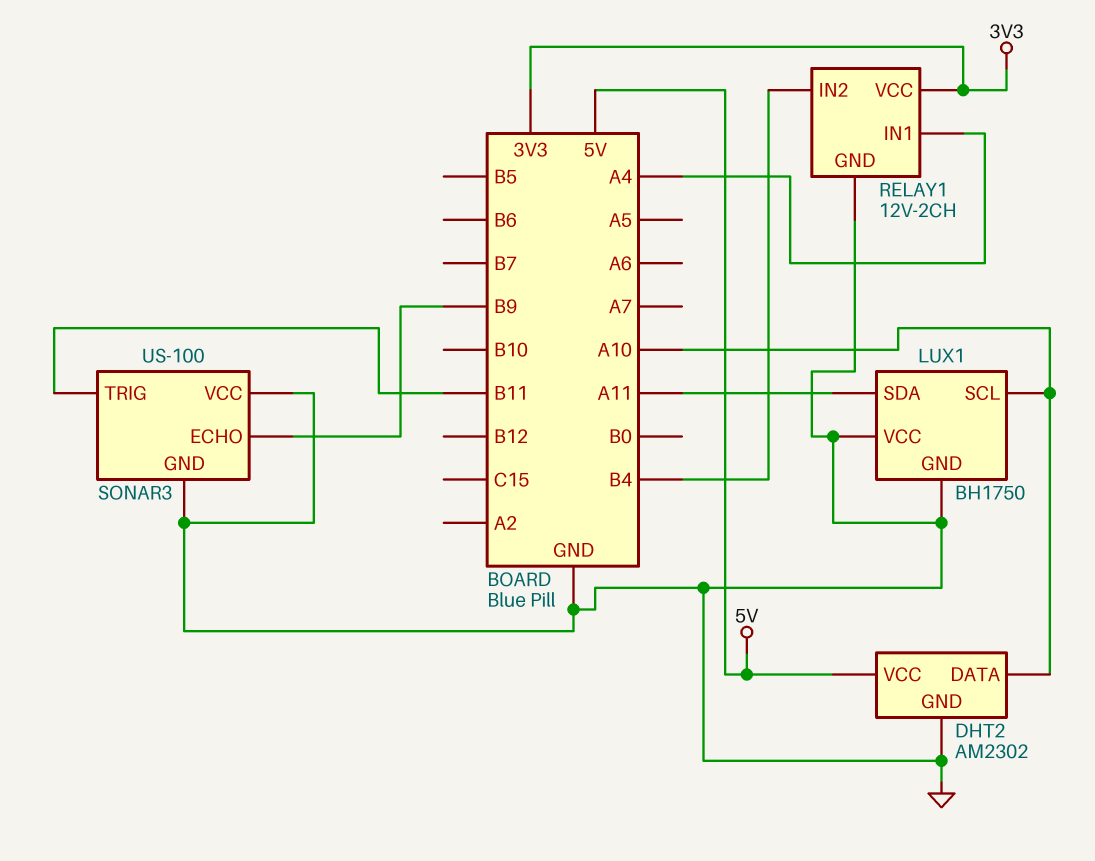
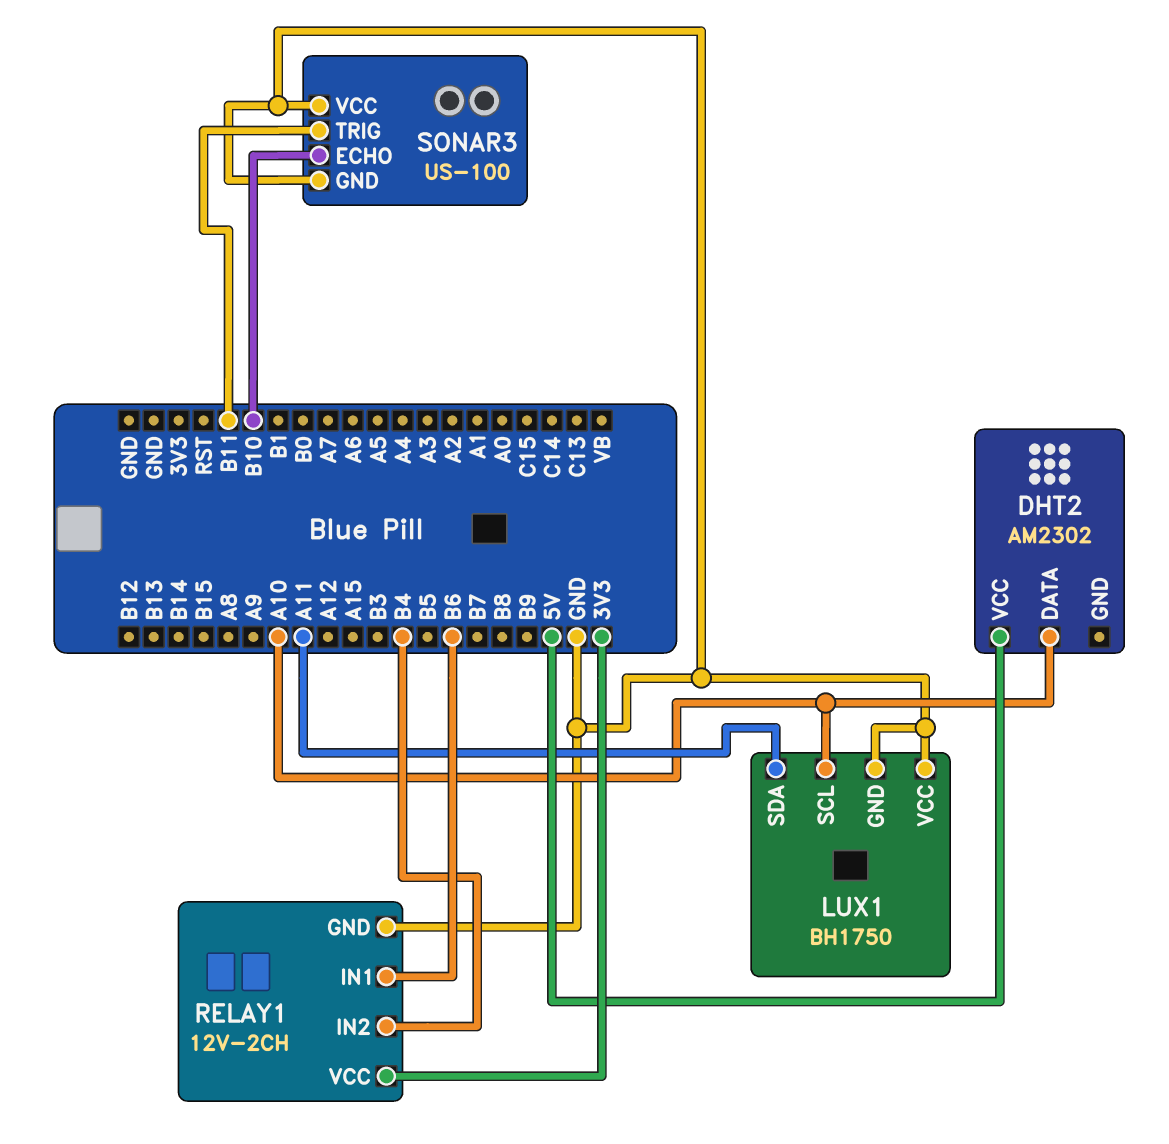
DHT2 pin GND: GND -> none
RELAY1 pin IN1: A4 -> B6
SONAR3 pin ECHO: B9 -> B10

